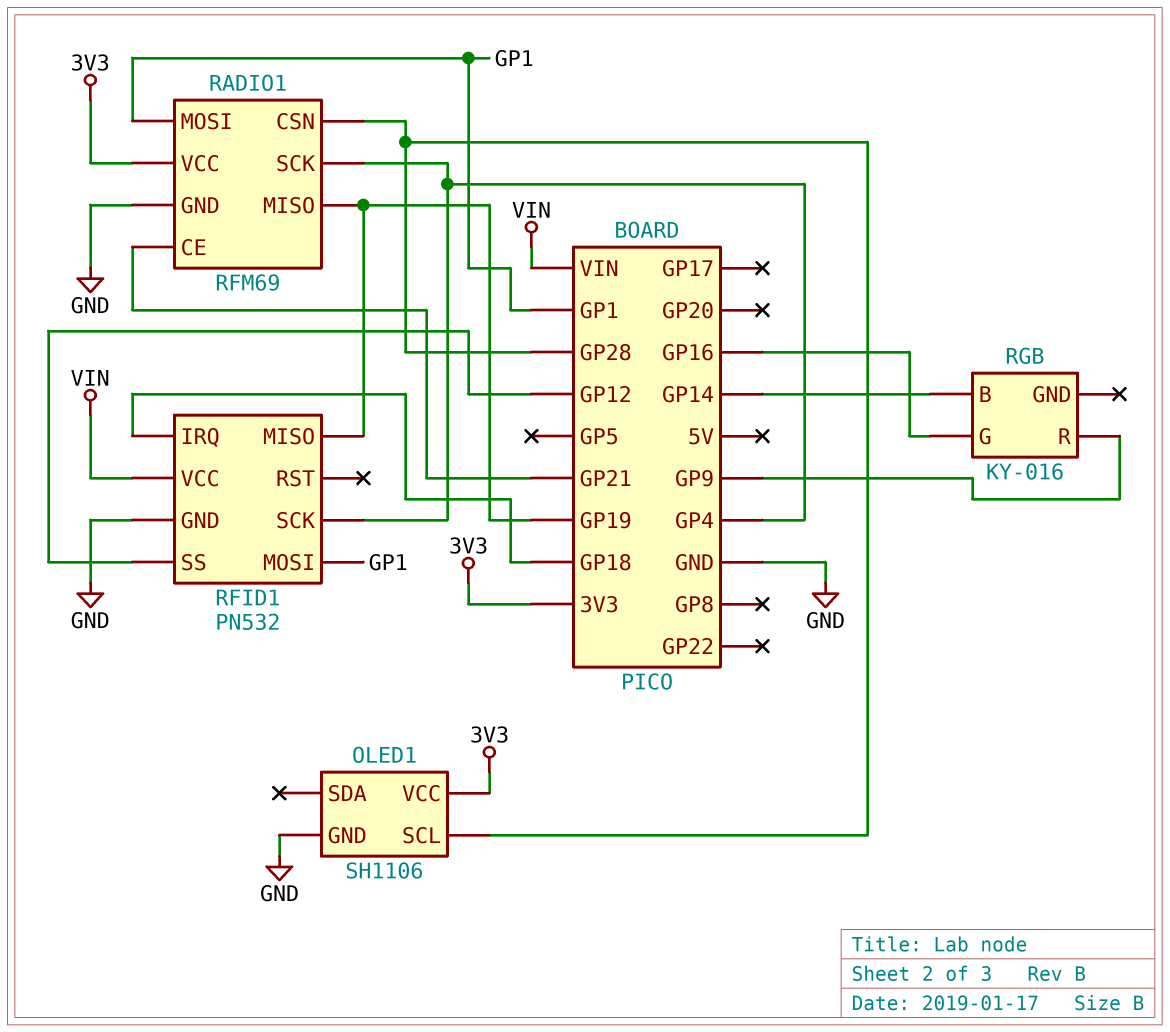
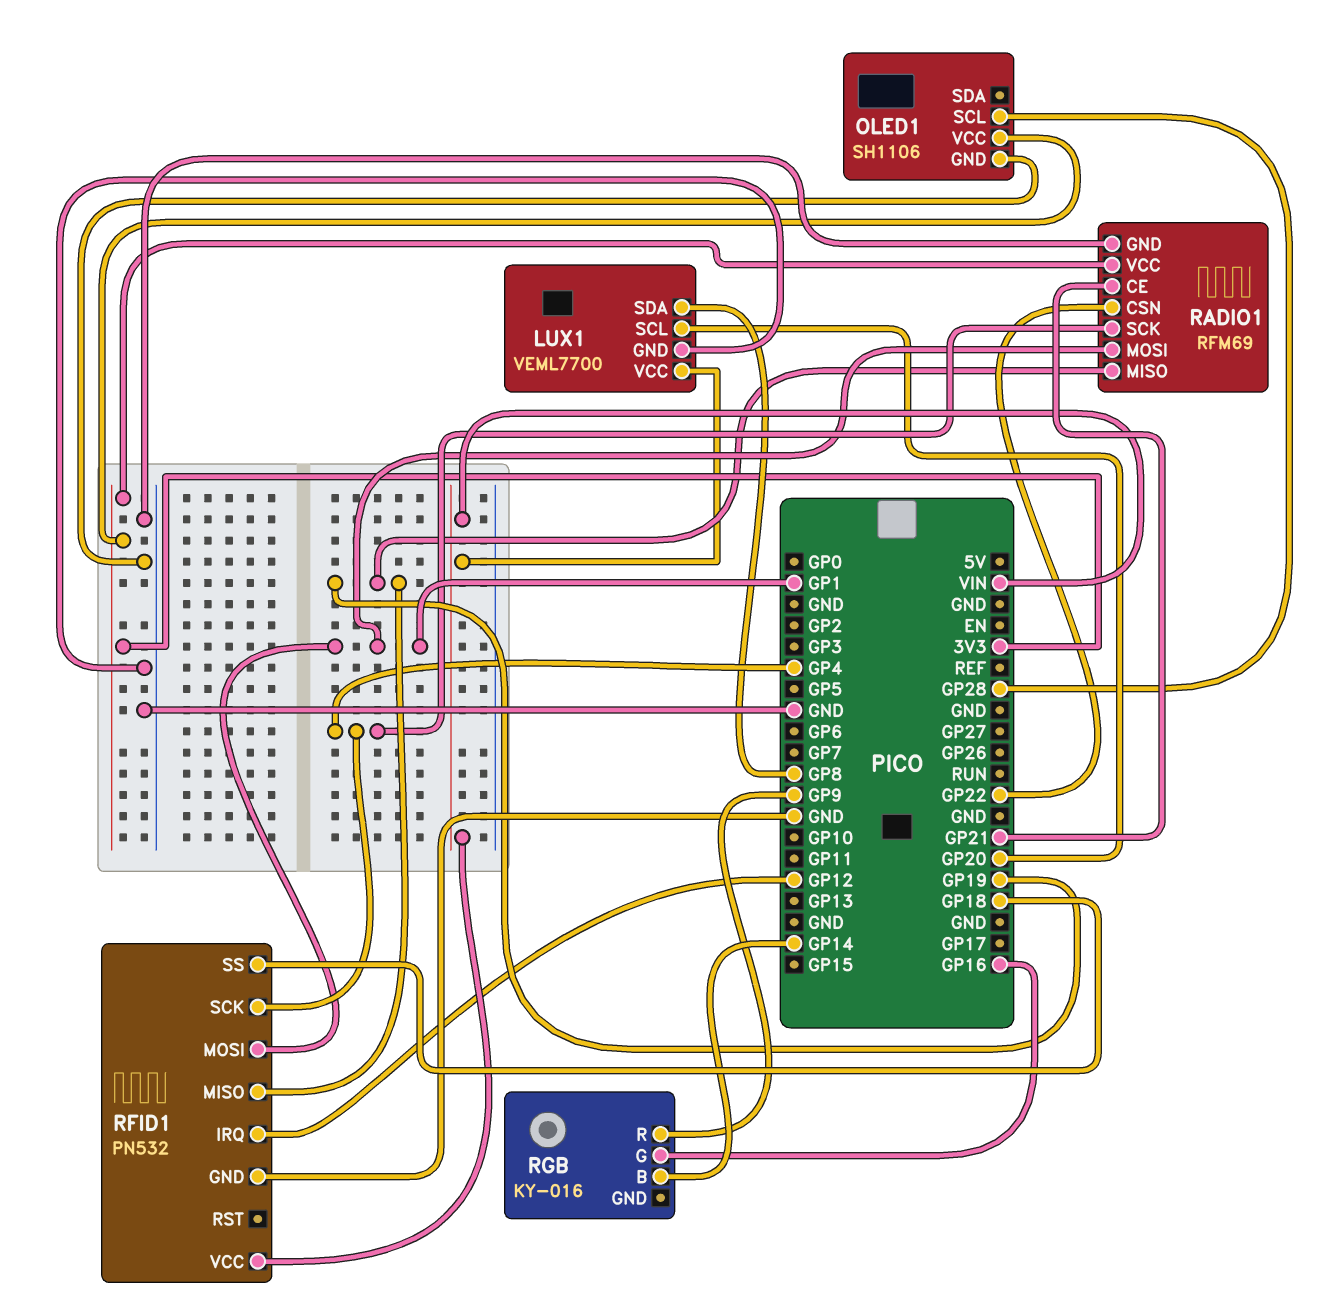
LUX1: none -> VEML7700
LUX1 pin GND: none -> GND
LUX1 pin SCL: none -> GP20
LUX1 pin SDA: none -> GP8
LUX1 pin VCC: none -> VIN
RADIO1 pin CSN: GP28 -> GP22
RFID1 pin IRQ: GP18 -> GP12
RFID1 pin SS: GP12 -> GP18

